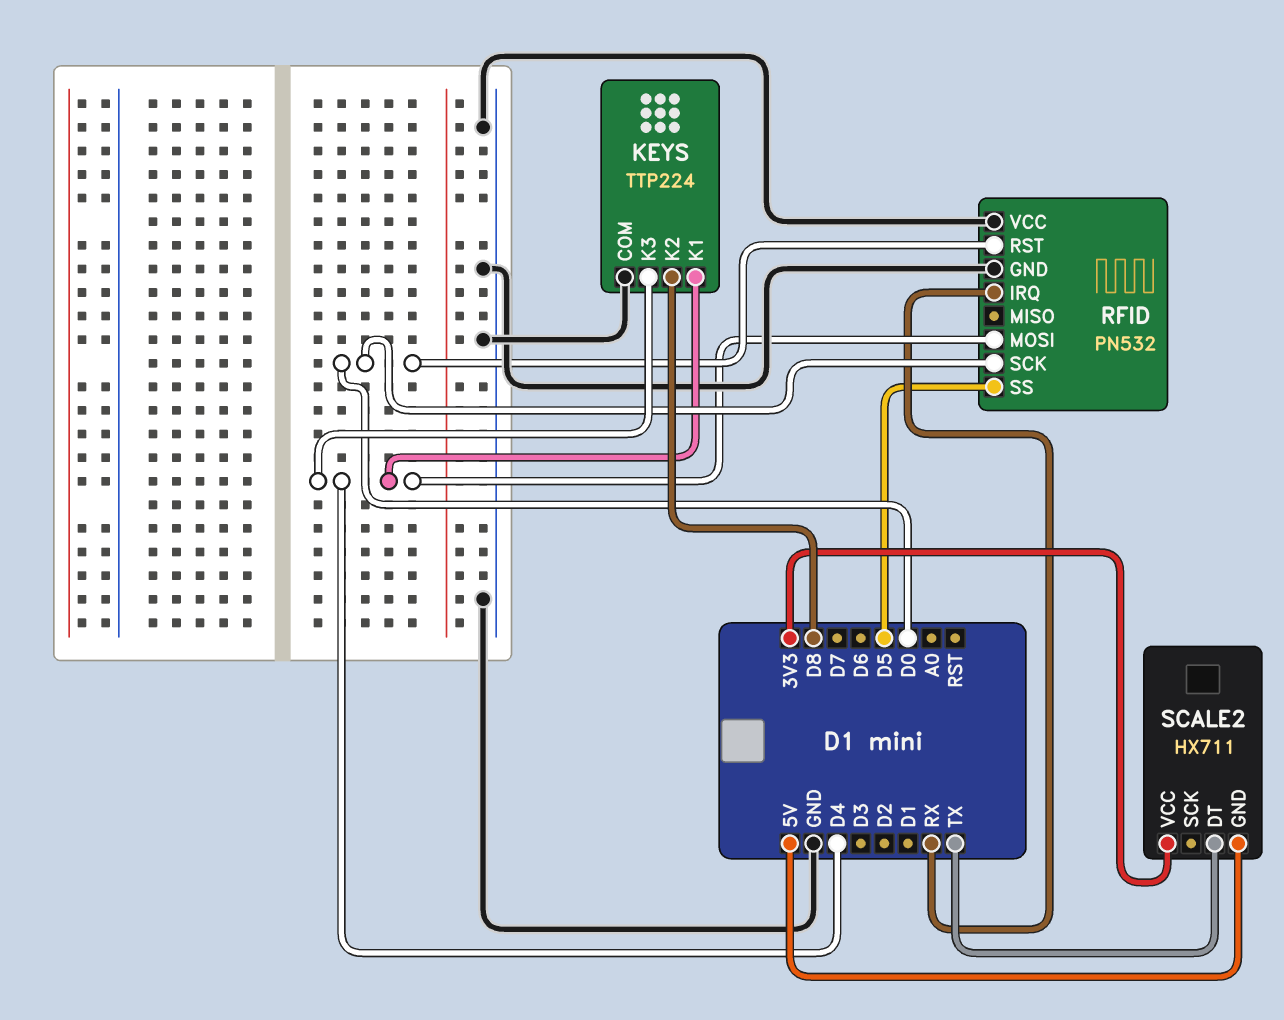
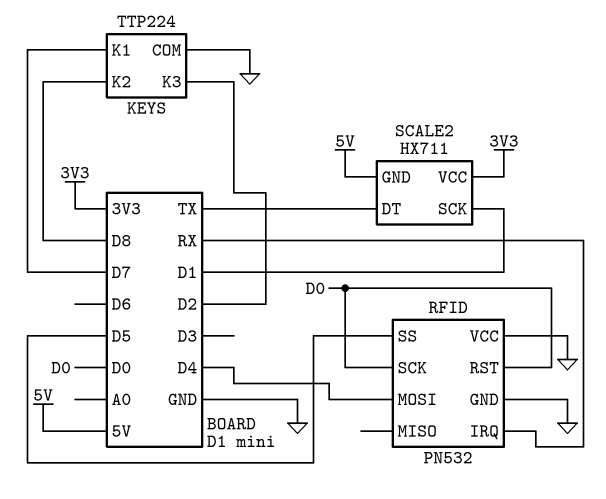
KEYS pin K1: D4 -> D7
KEYS pin K3: D4 -> D2
SCALE2 pin SCK: none -> D1

